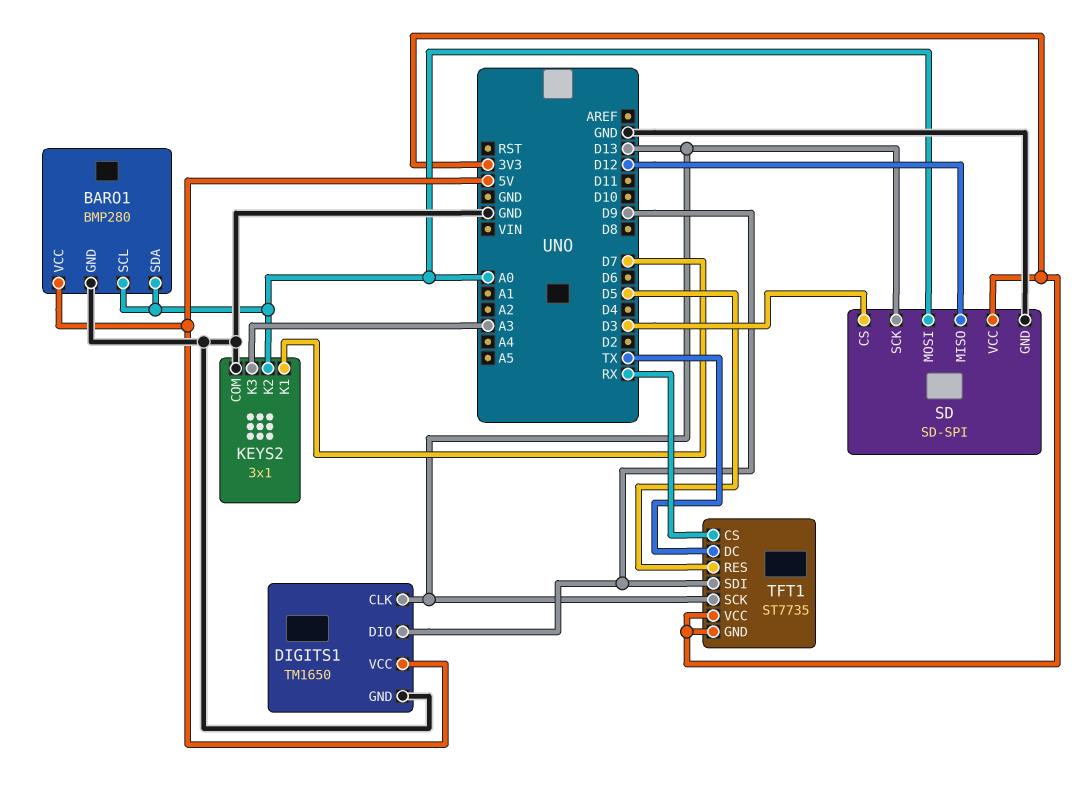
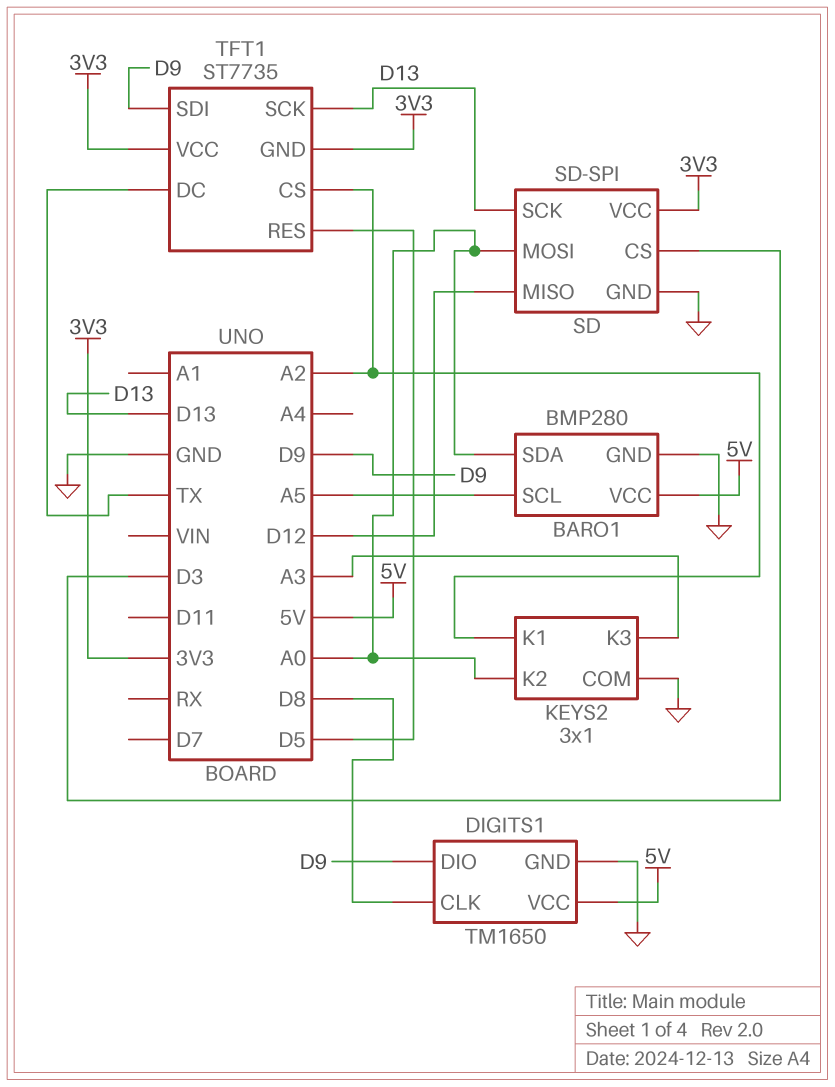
BARO1 pin SCL: A0 -> A5
DIGITS1 pin CLK: D13 -> D8
KEYS2 pin K1: D7 -> A2
TFT1 pin CS: RX -> A2

